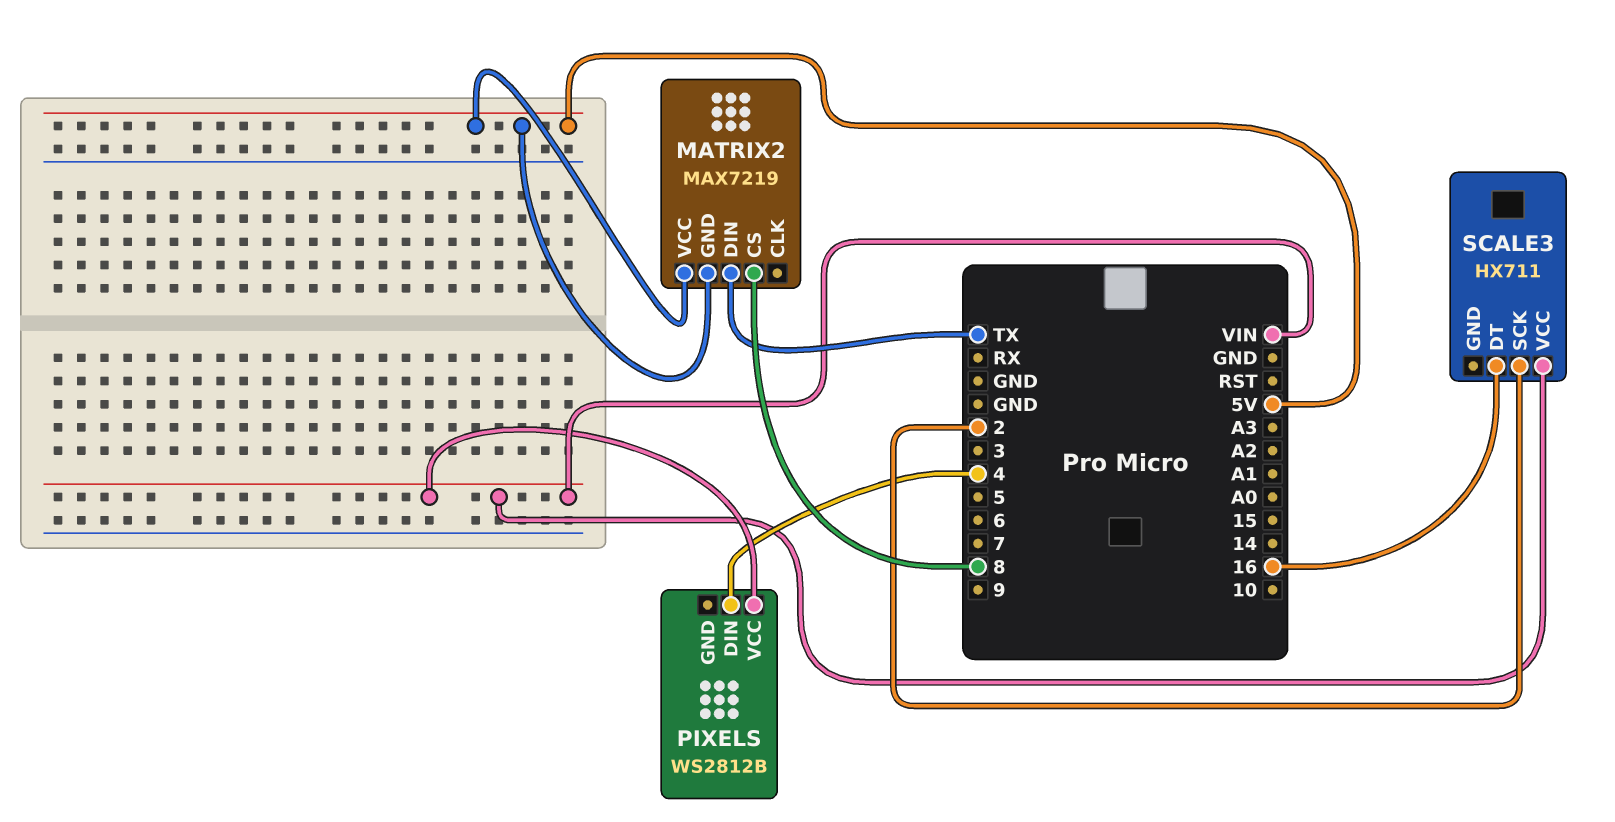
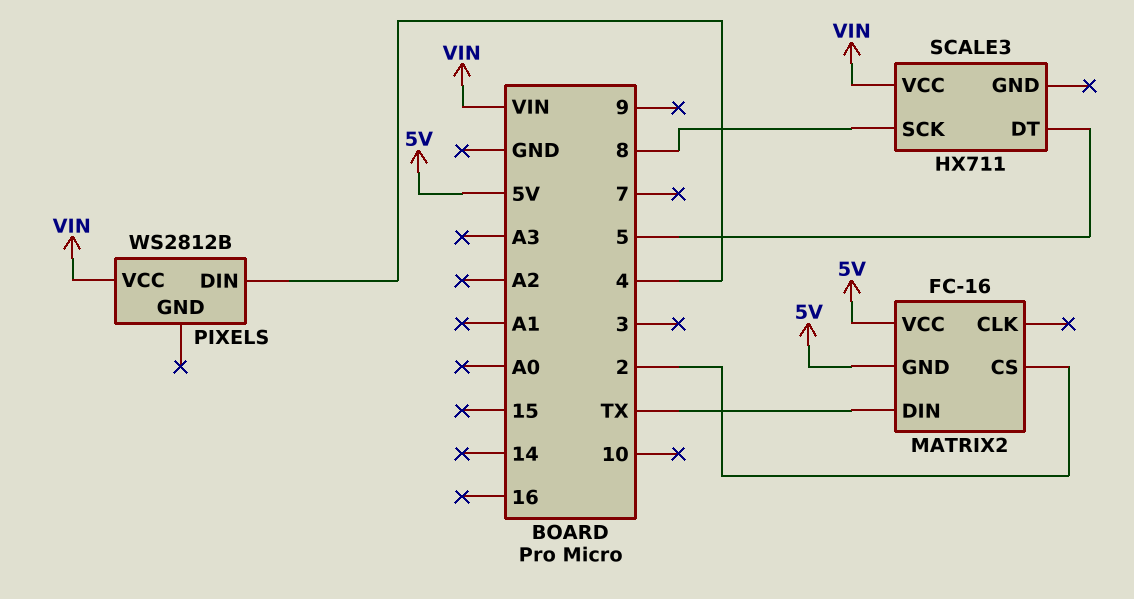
MATRIX2: MAX7219 -> FC-16
MATRIX2 pin CS: 8 -> 2
SCALE3 pin DT: 16 -> 5
SCALE3 pin SCK: 2 -> 8

